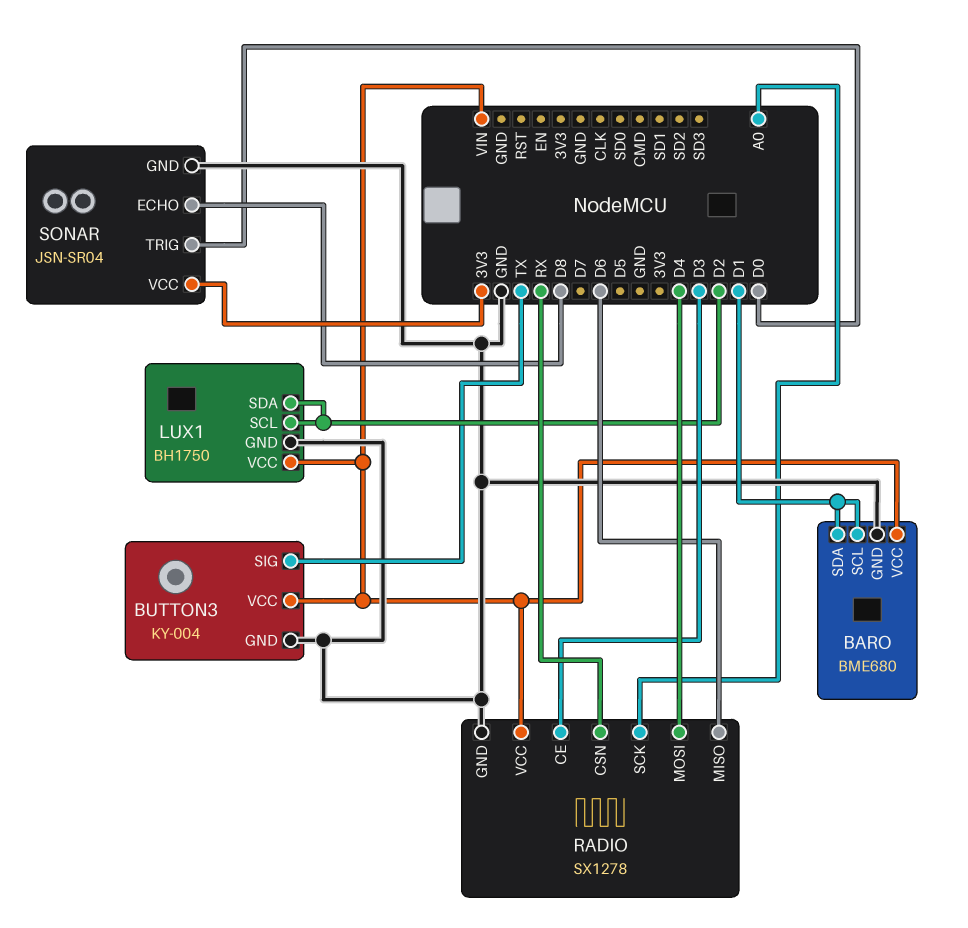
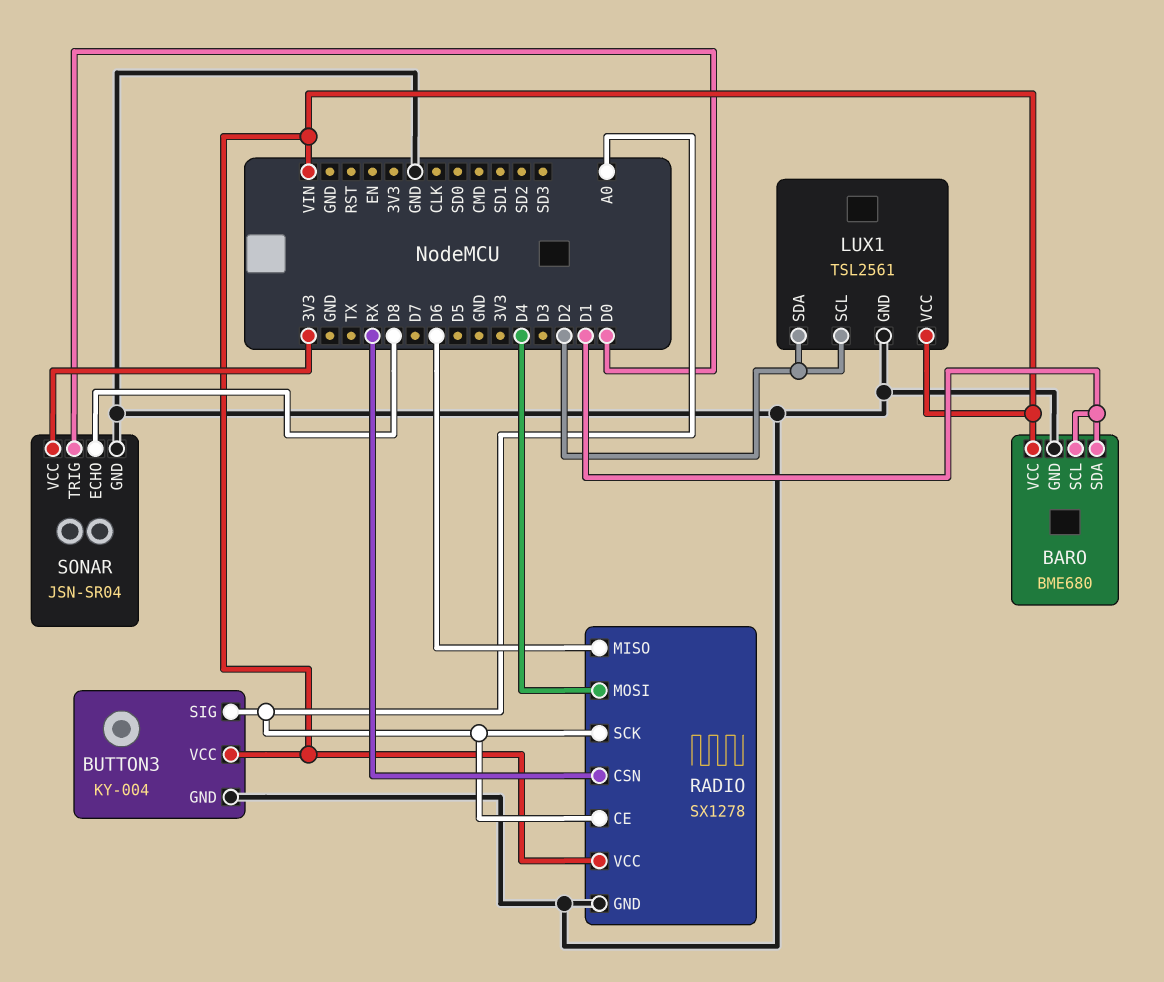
BUTTON3 pin SIG: TX -> A0
LUX1: BH1750 -> TSL2561
RADIO pin CE: D3 -> A0

